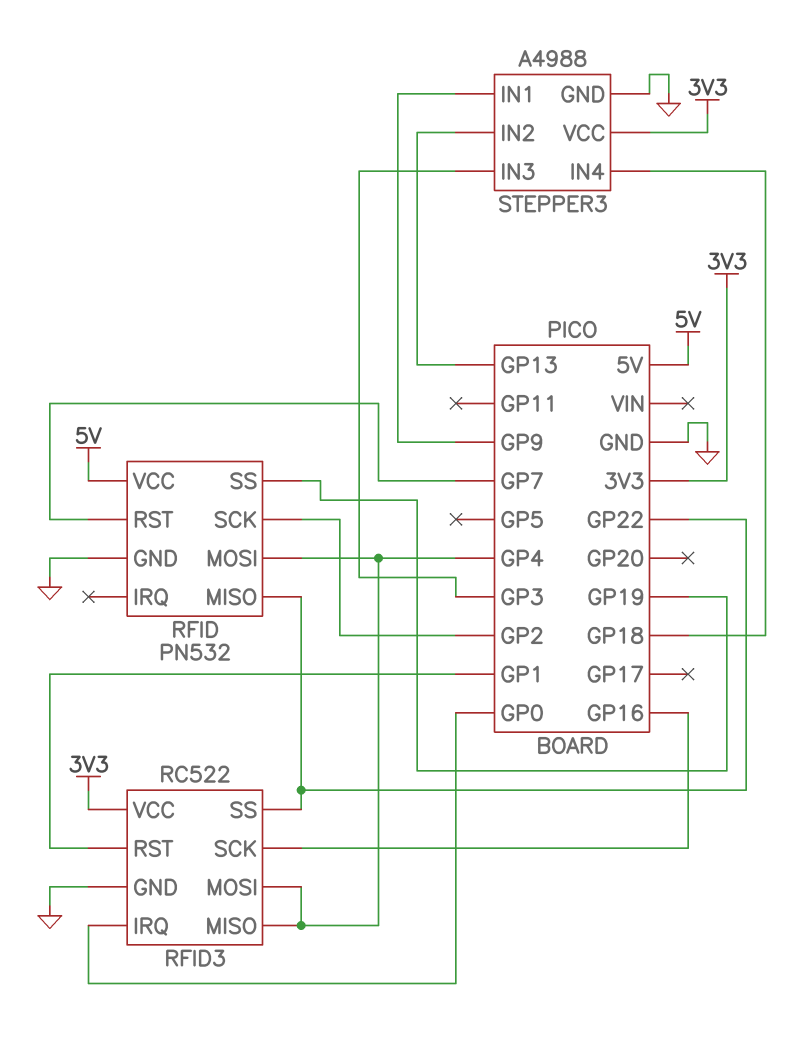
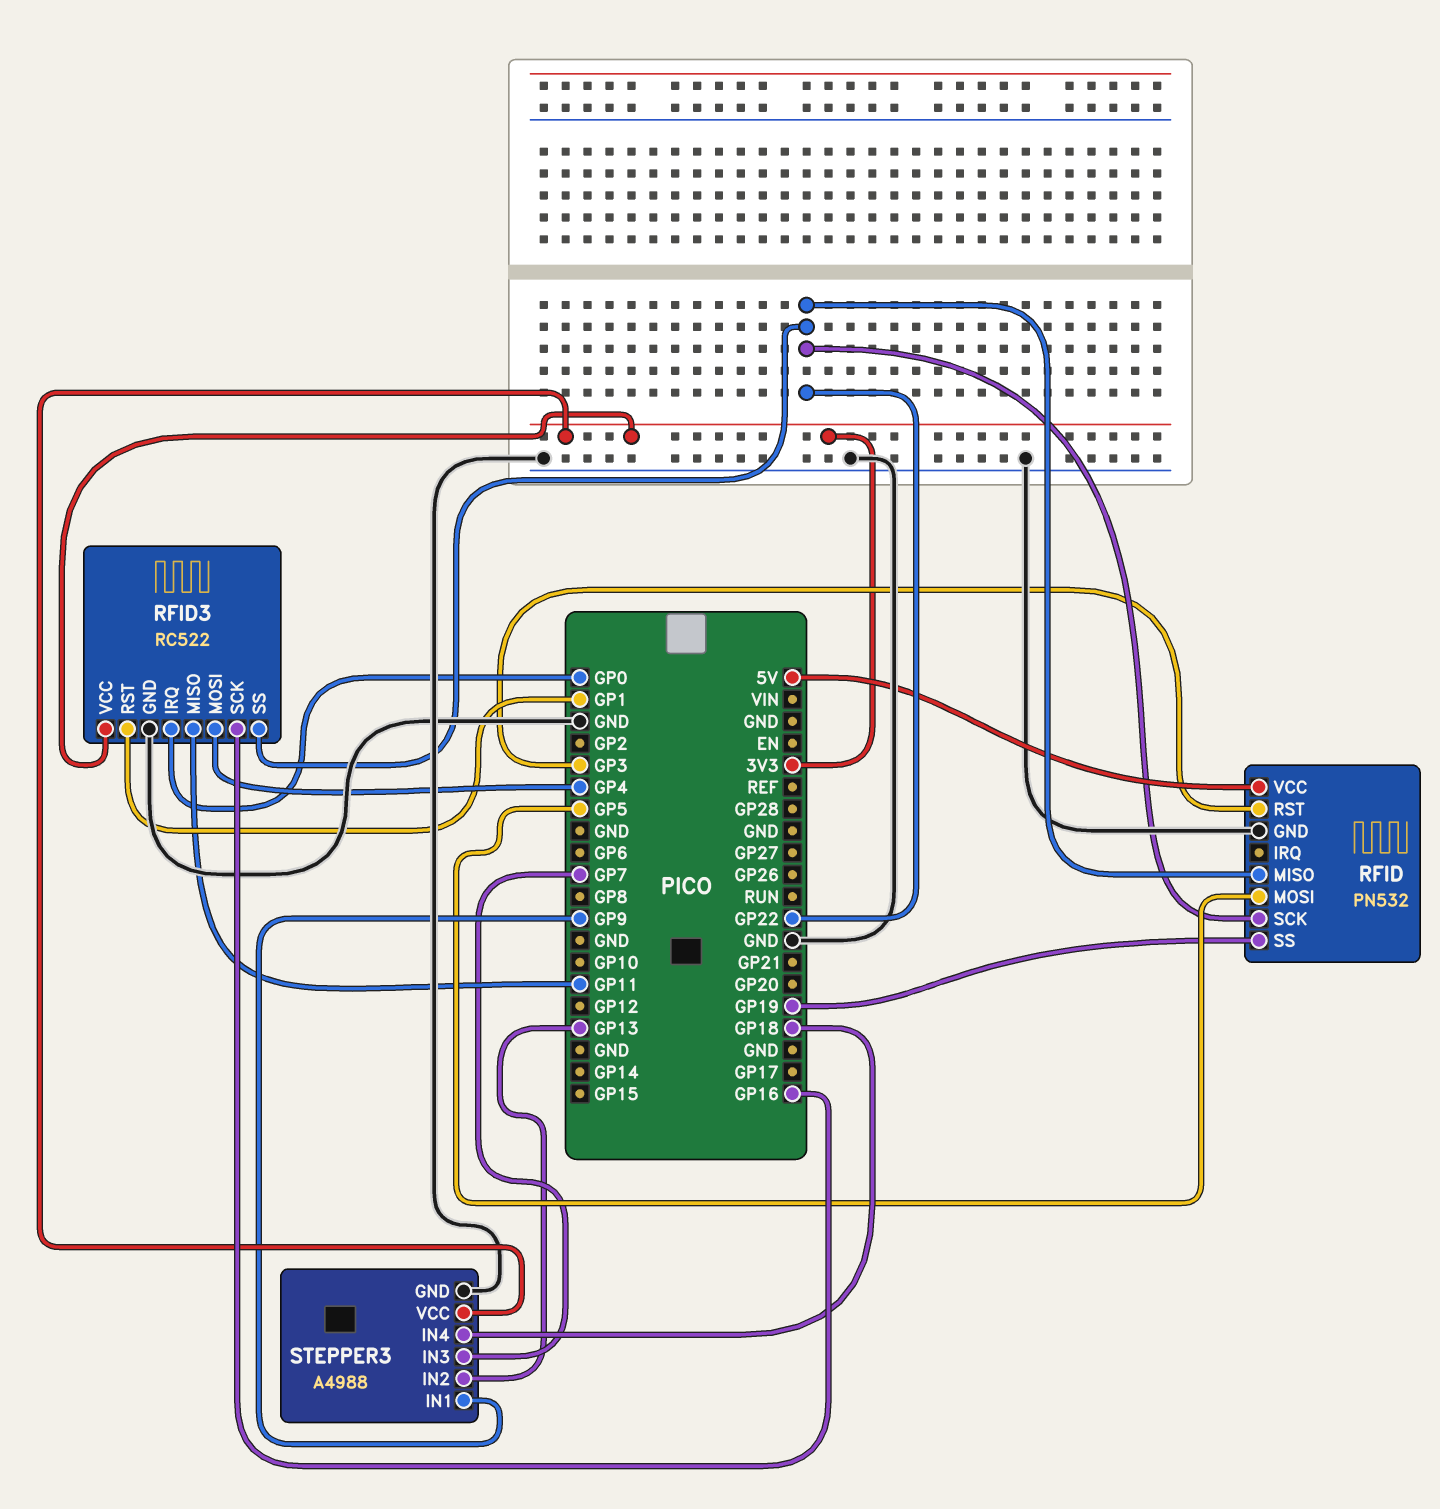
RFID pin MOSI: GP4 -> GP5
RFID pin RST: GP7 -> GP3
RFID pin SCK: GP2 -> GP22
RFID3 pin MISO: GP4 -> GP11
STEPPER3 pin IN3: GP3 -> GP7

